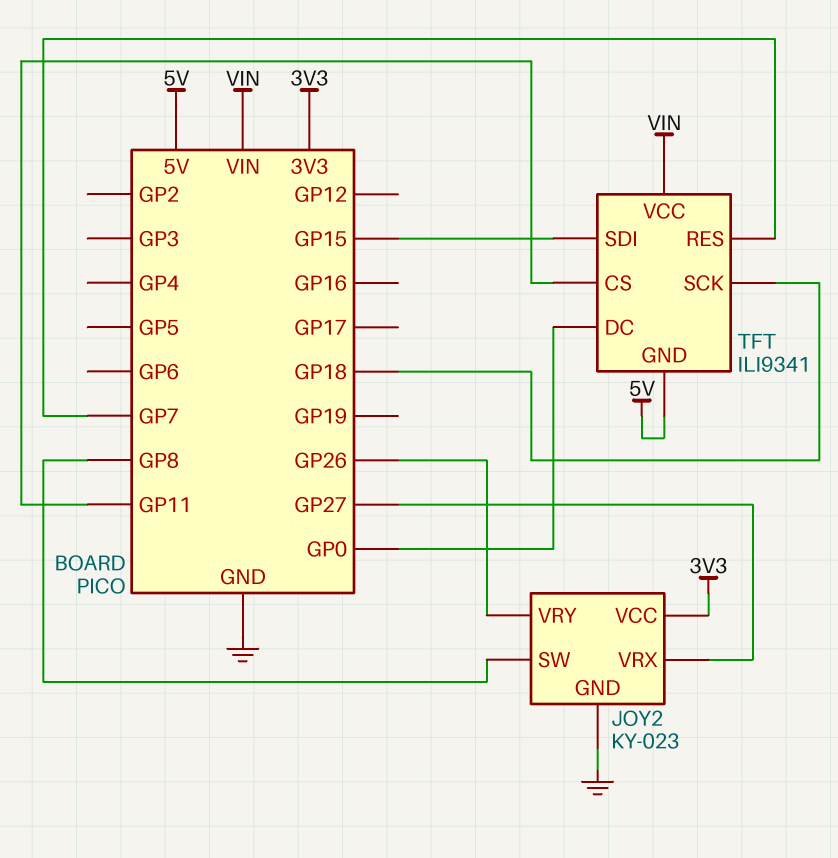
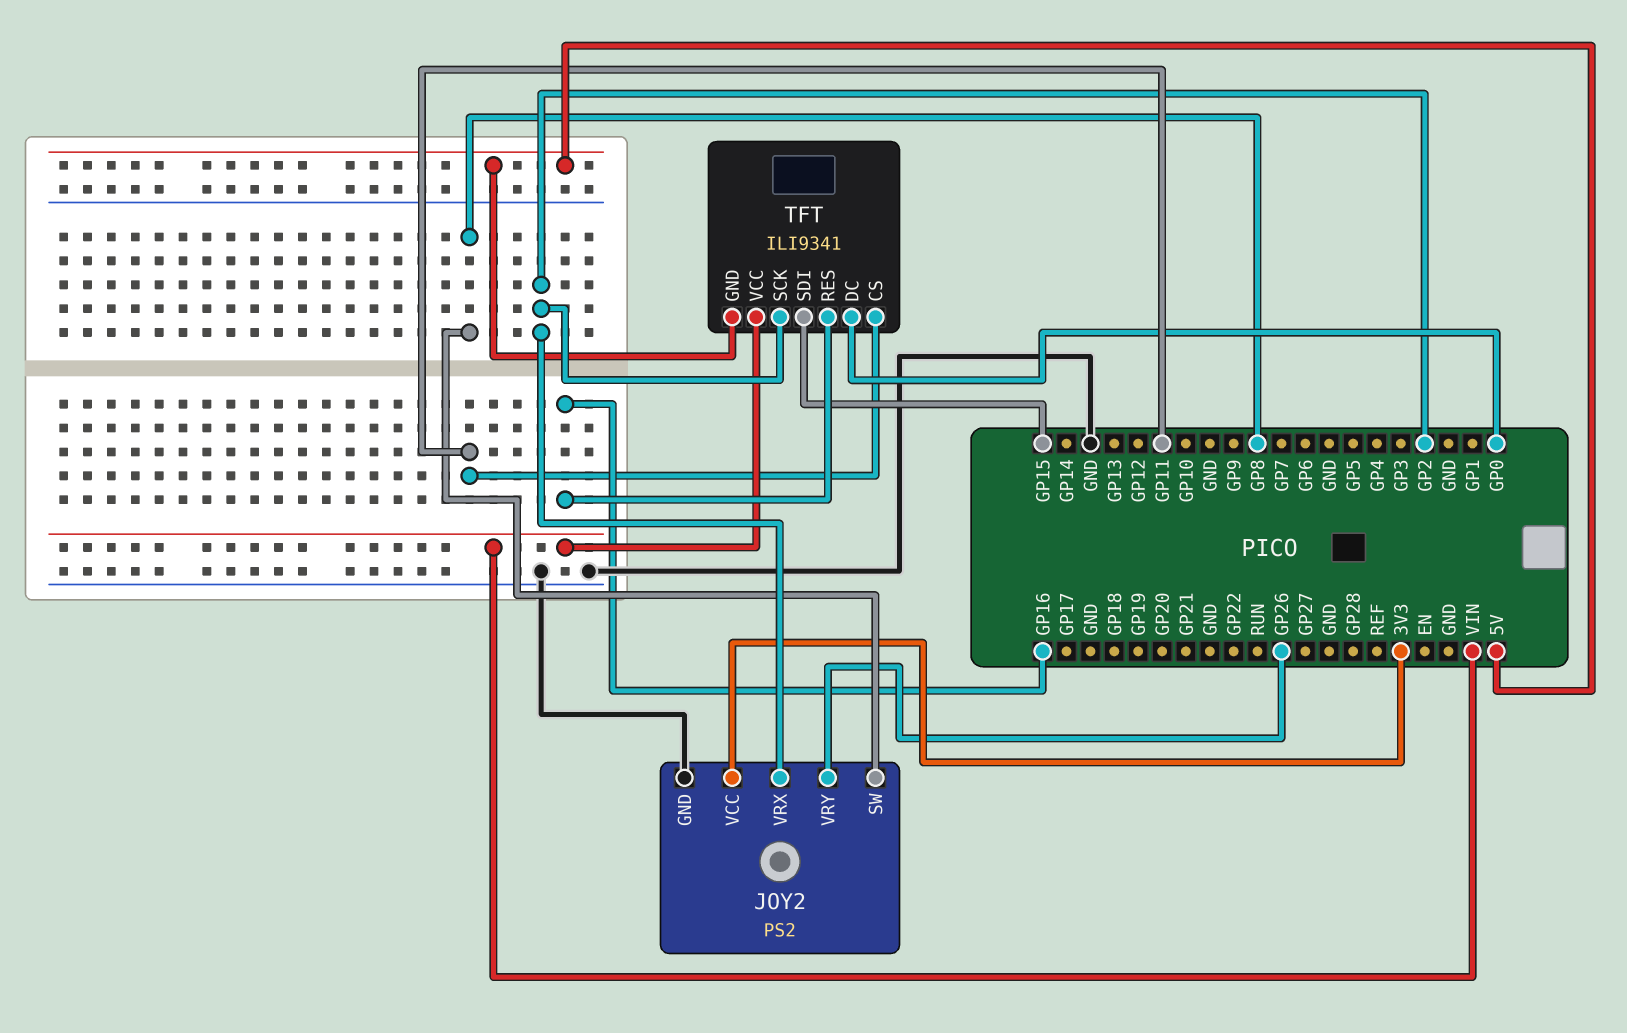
JOY2: KY-023 -> PS2
JOY2 pin VRX: GP27 -> GP2
TFT pin RES: GP7 -> GP16
TFT pin SCK: GP18 -> GP2

